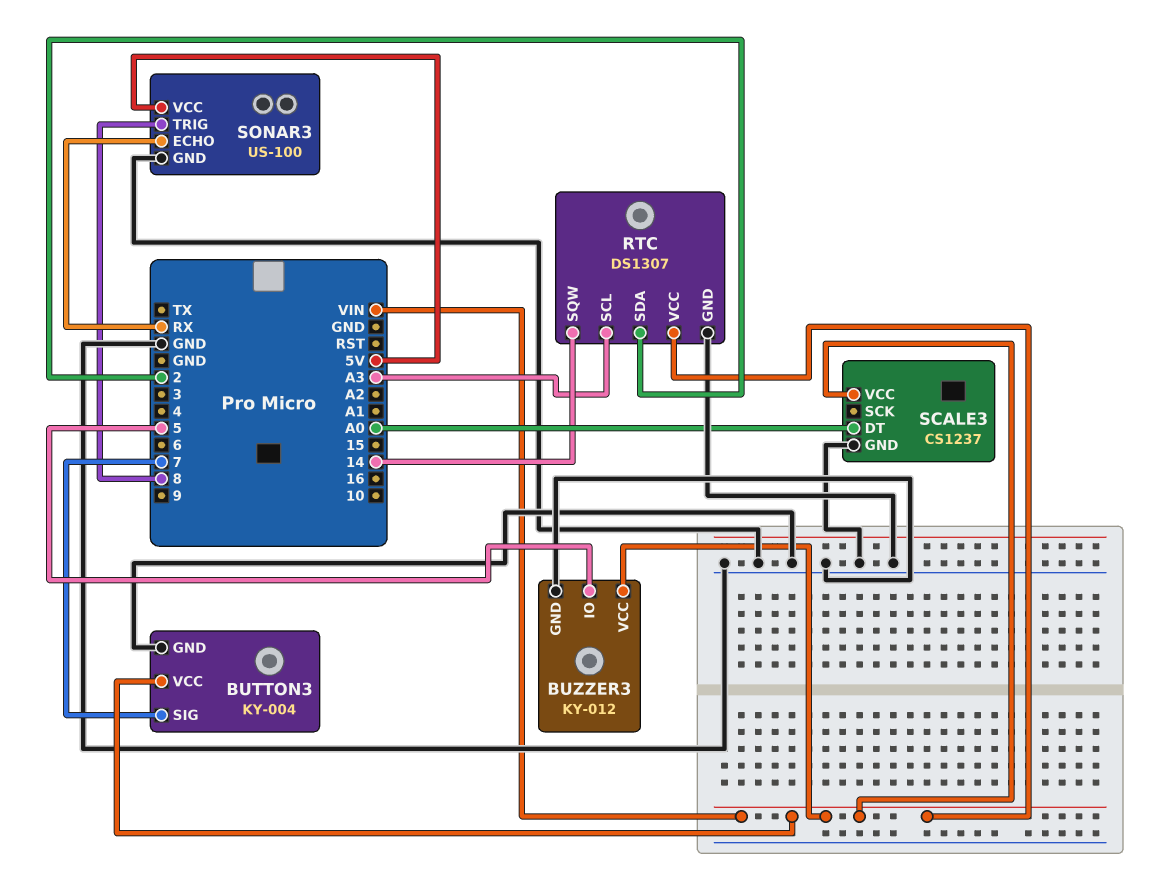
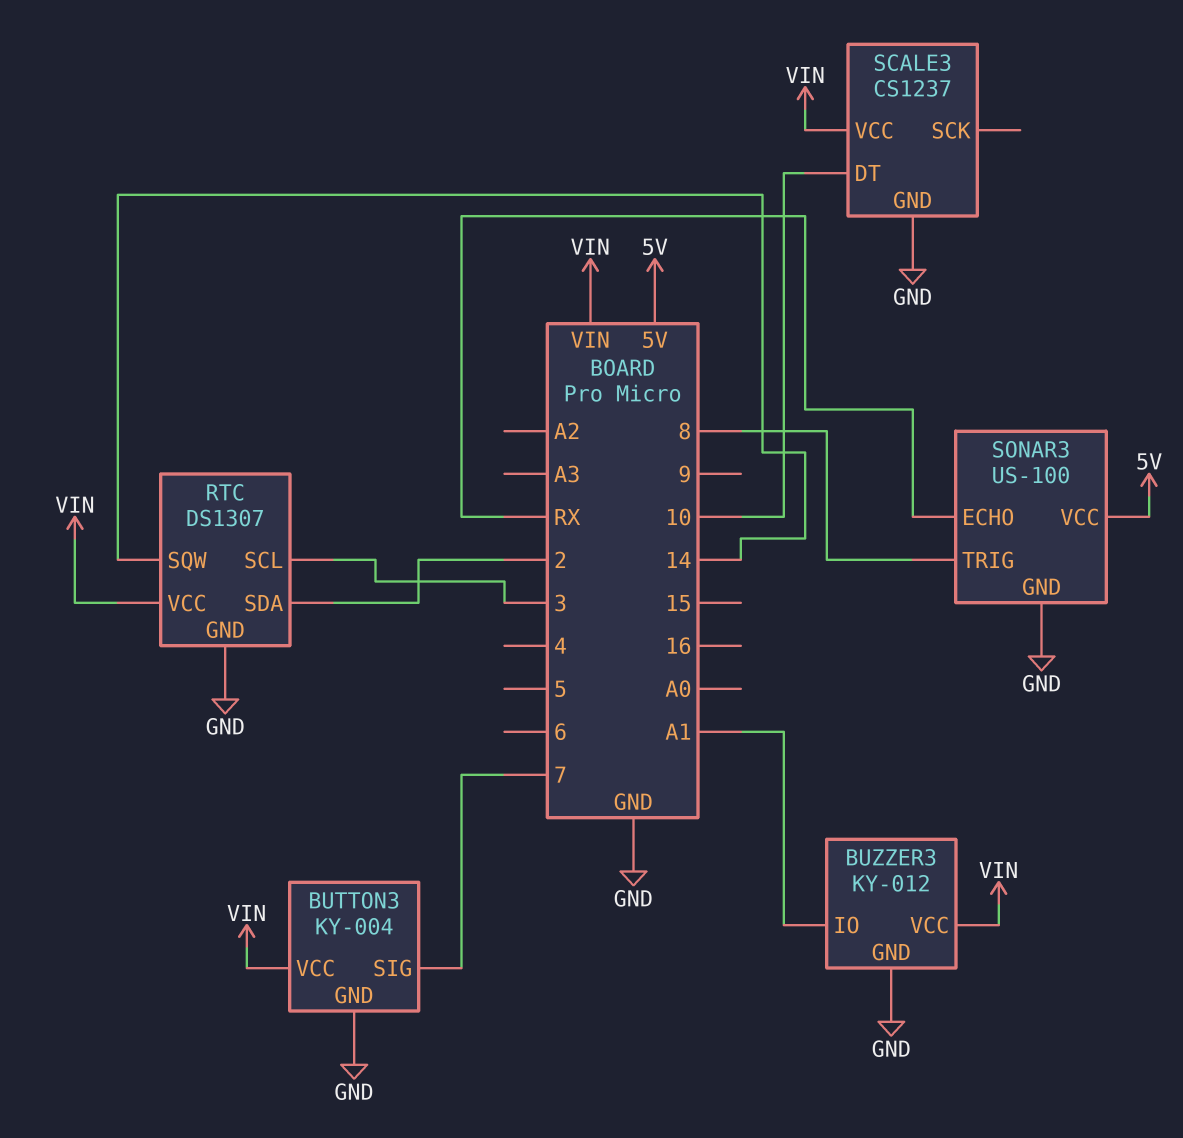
BUZZER3 pin IO: 5 -> A1
RTC pin SCL: A3 -> 3
SCALE3 pin DT: A0 -> 10

